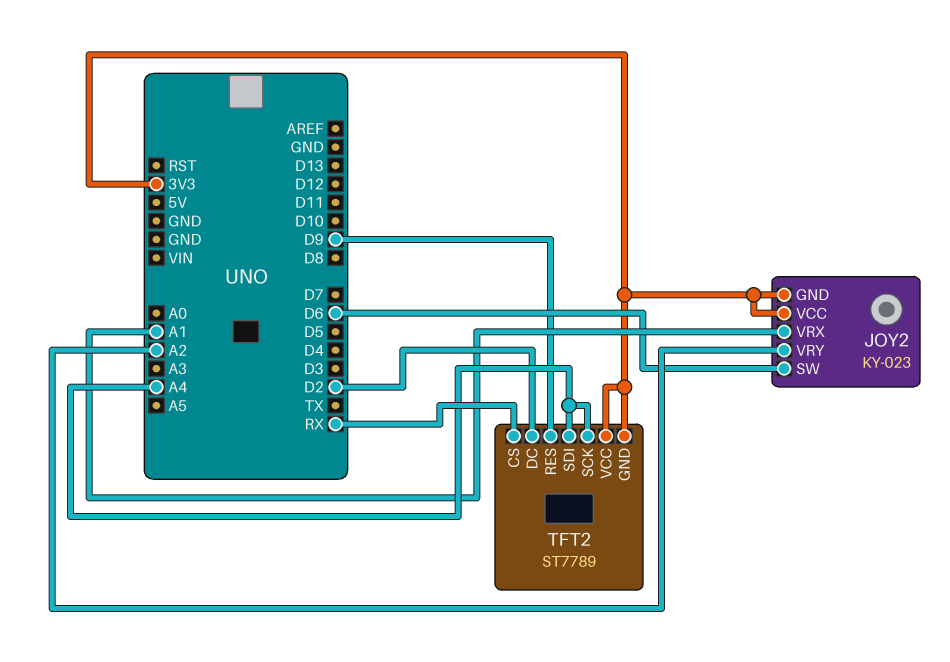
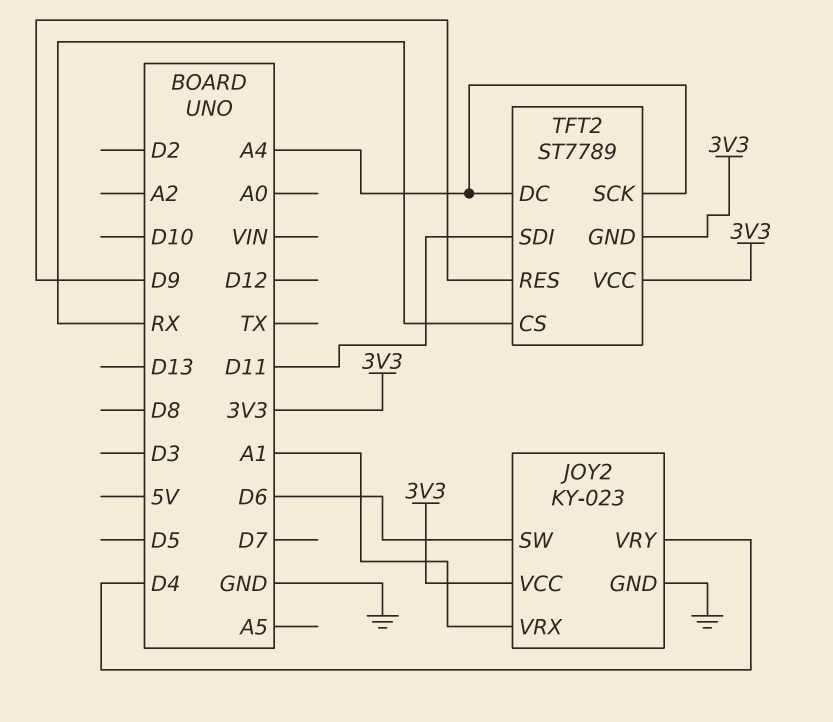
JOY2 pin GND: 3V3 -> GND
JOY2 pin VRY: A2 -> D4
TFT2 pin DC: D2 -> A4
TFT2 pin SDI: A4 -> D11

